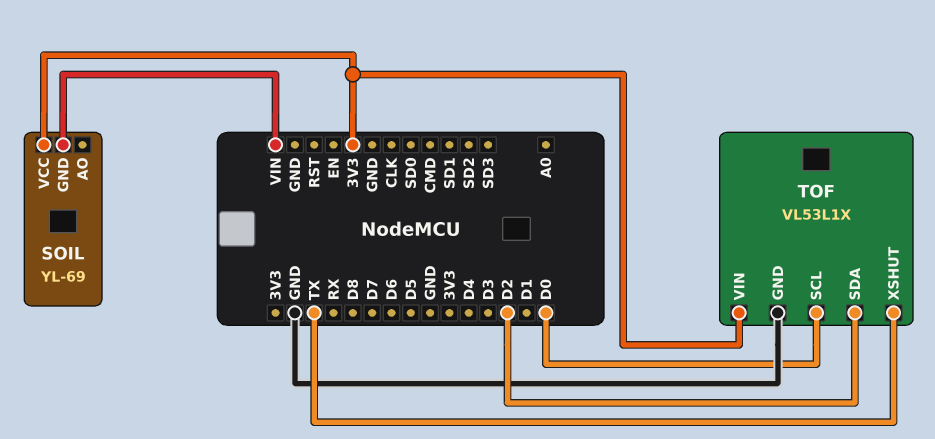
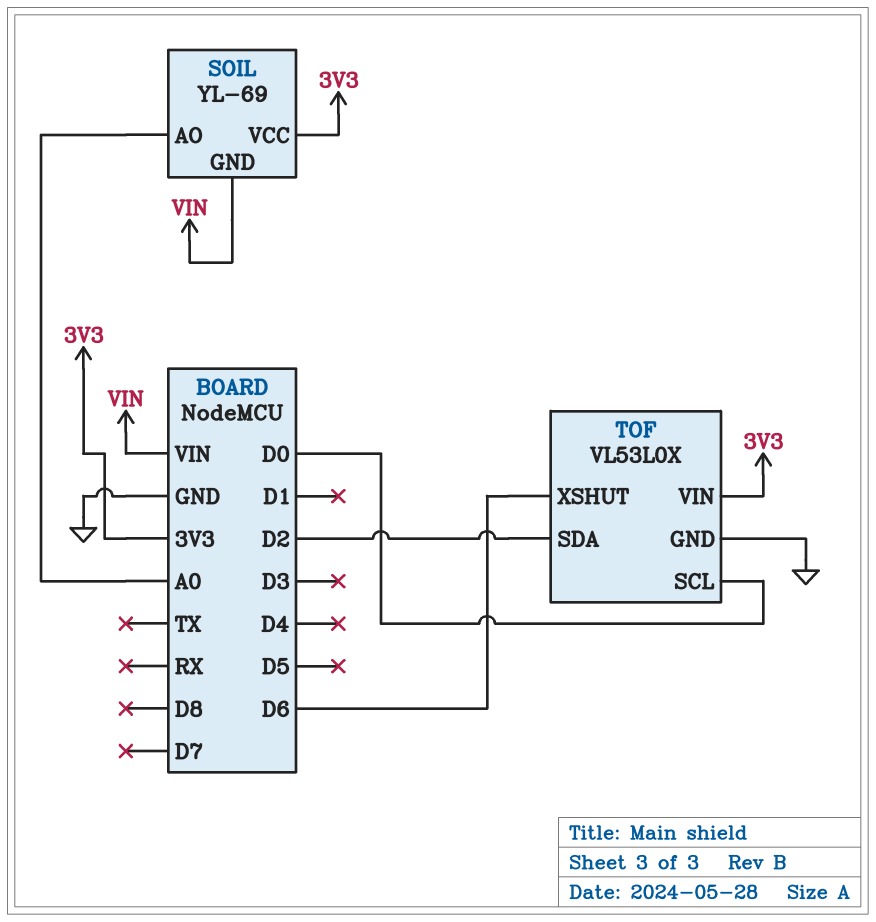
SOIL pin AO: none -> A0
TOF: VL53L1X -> VL53L0X
TOF pin XSHUT: TX -> D6

